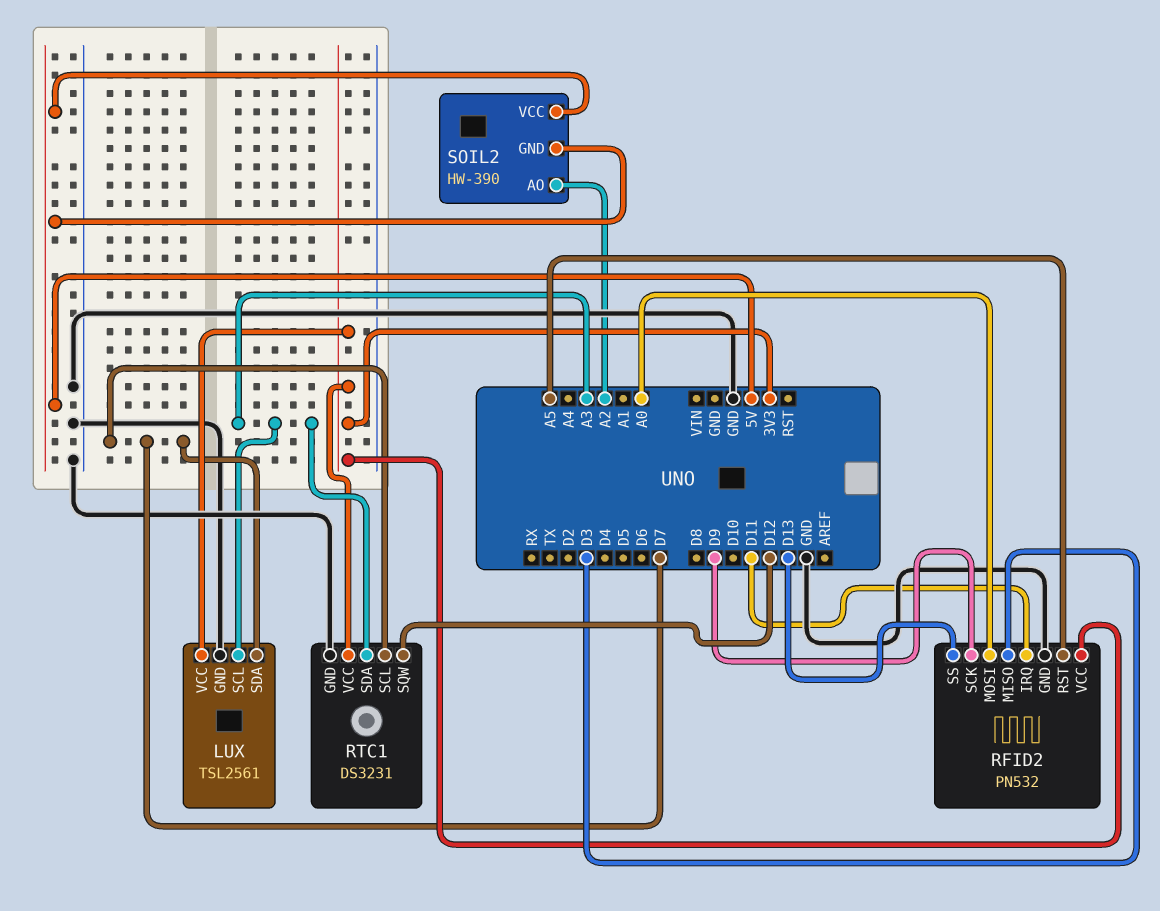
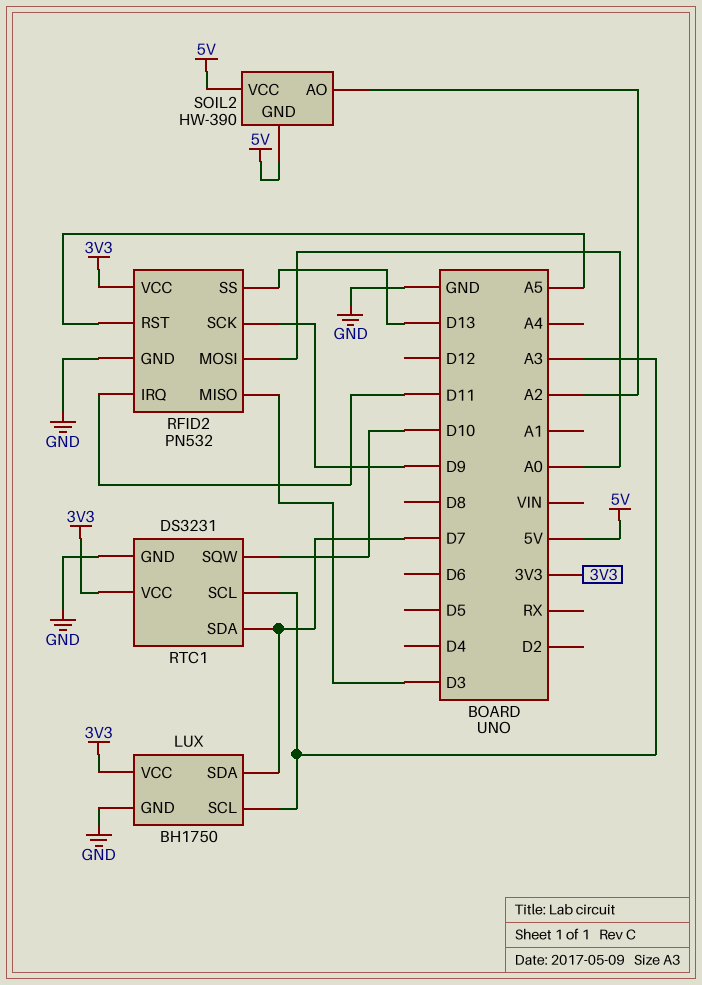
LUX: TSL2561 -> BH1750
RTC1 pin SCL: D7 -> A3
RTC1 pin SDA: A3 -> D7
RTC1 pin SQW: D12 -> D10

